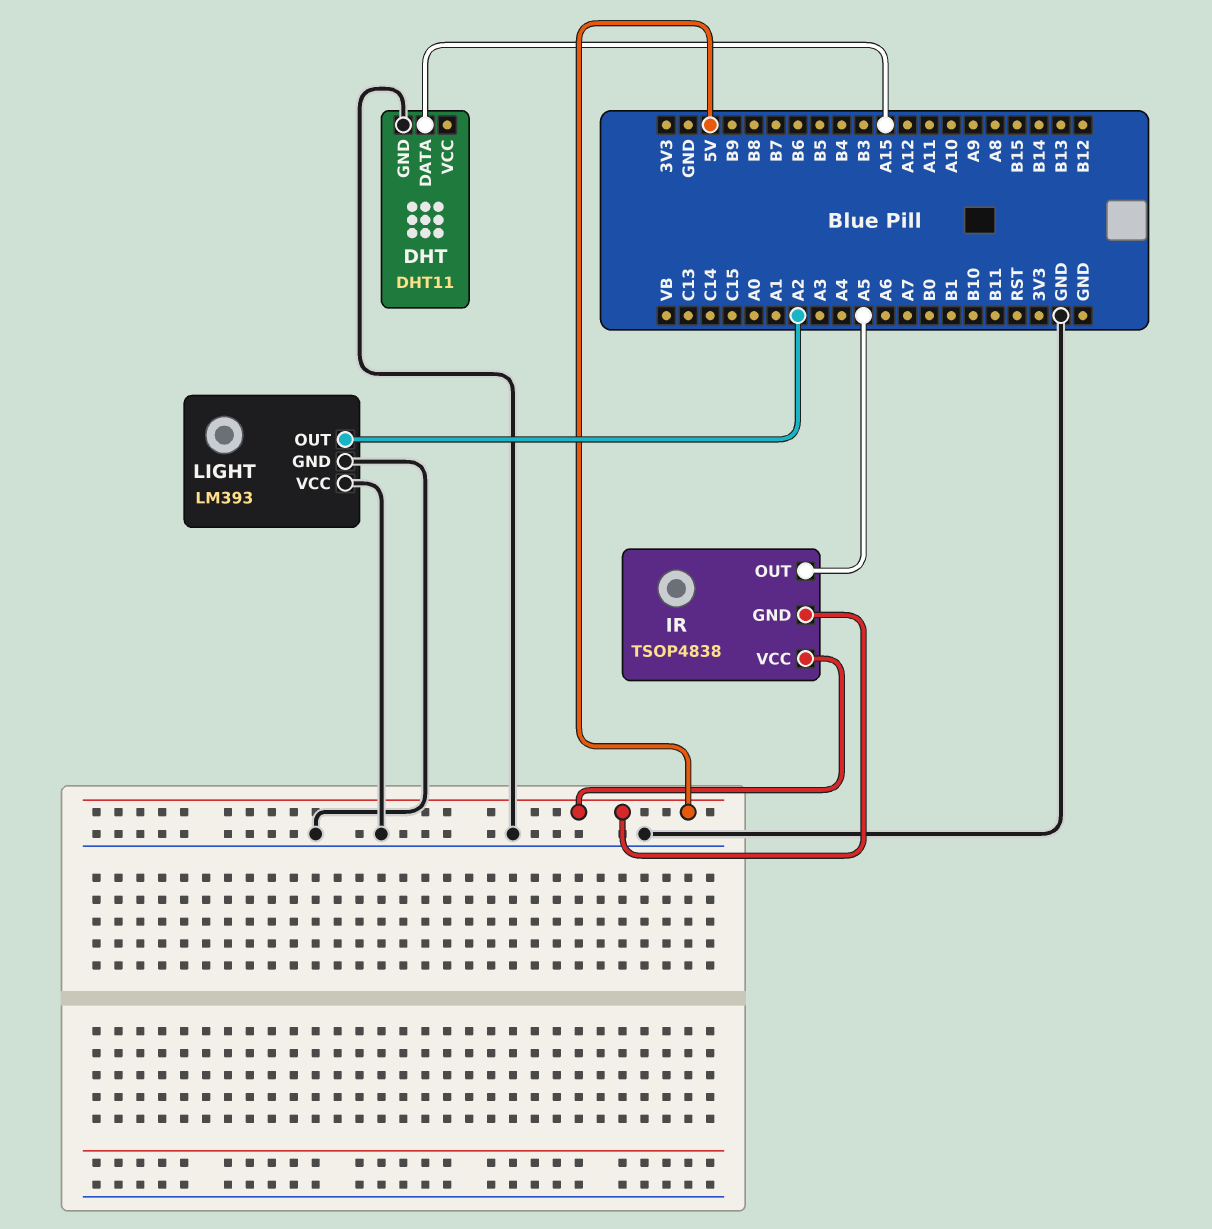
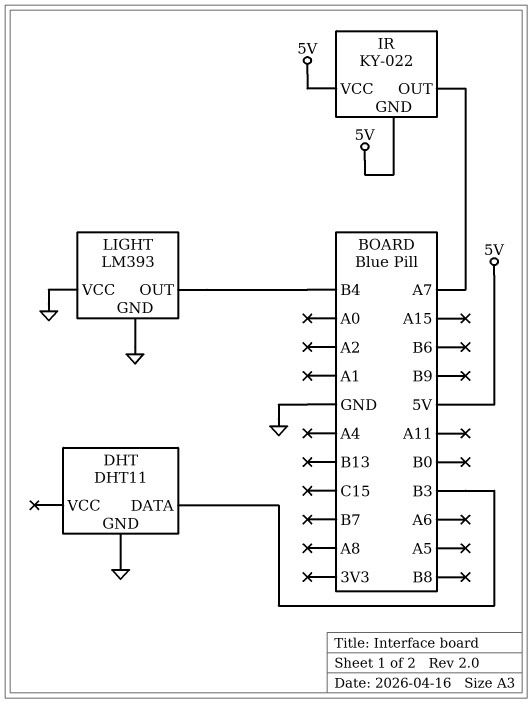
DHT pin DATA: A15 -> B3
IR: TSOP4838 -> KY-022
IR pin OUT: A5 -> A7
LIGHT pin OUT: A2 -> B4

